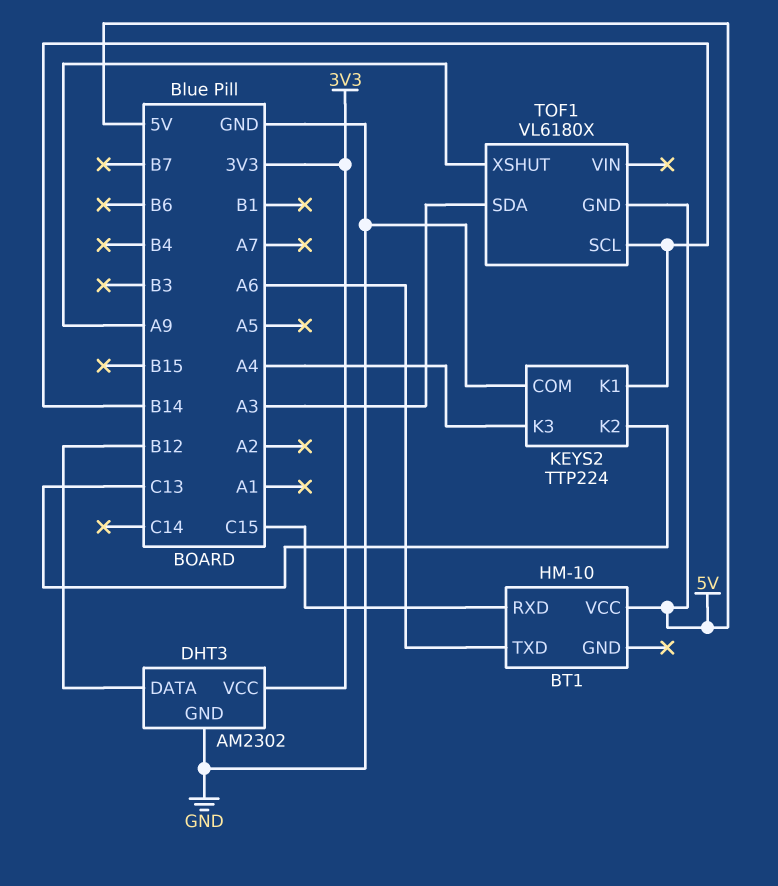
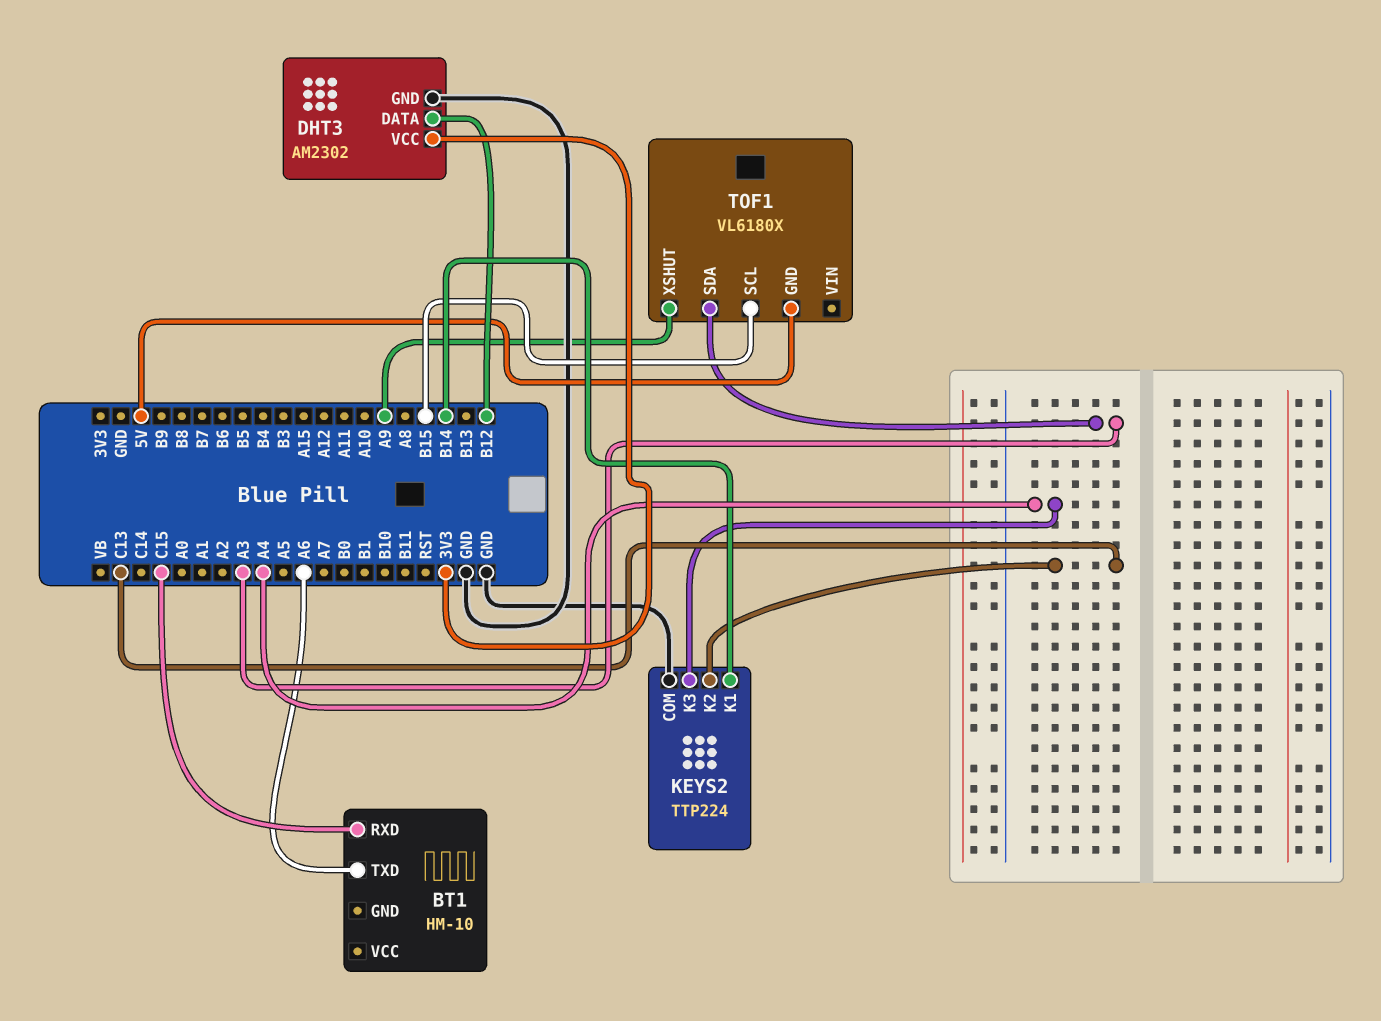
BT1 pin VCC: 5V -> none
TOF1 pin SCL: B14 -> B15

